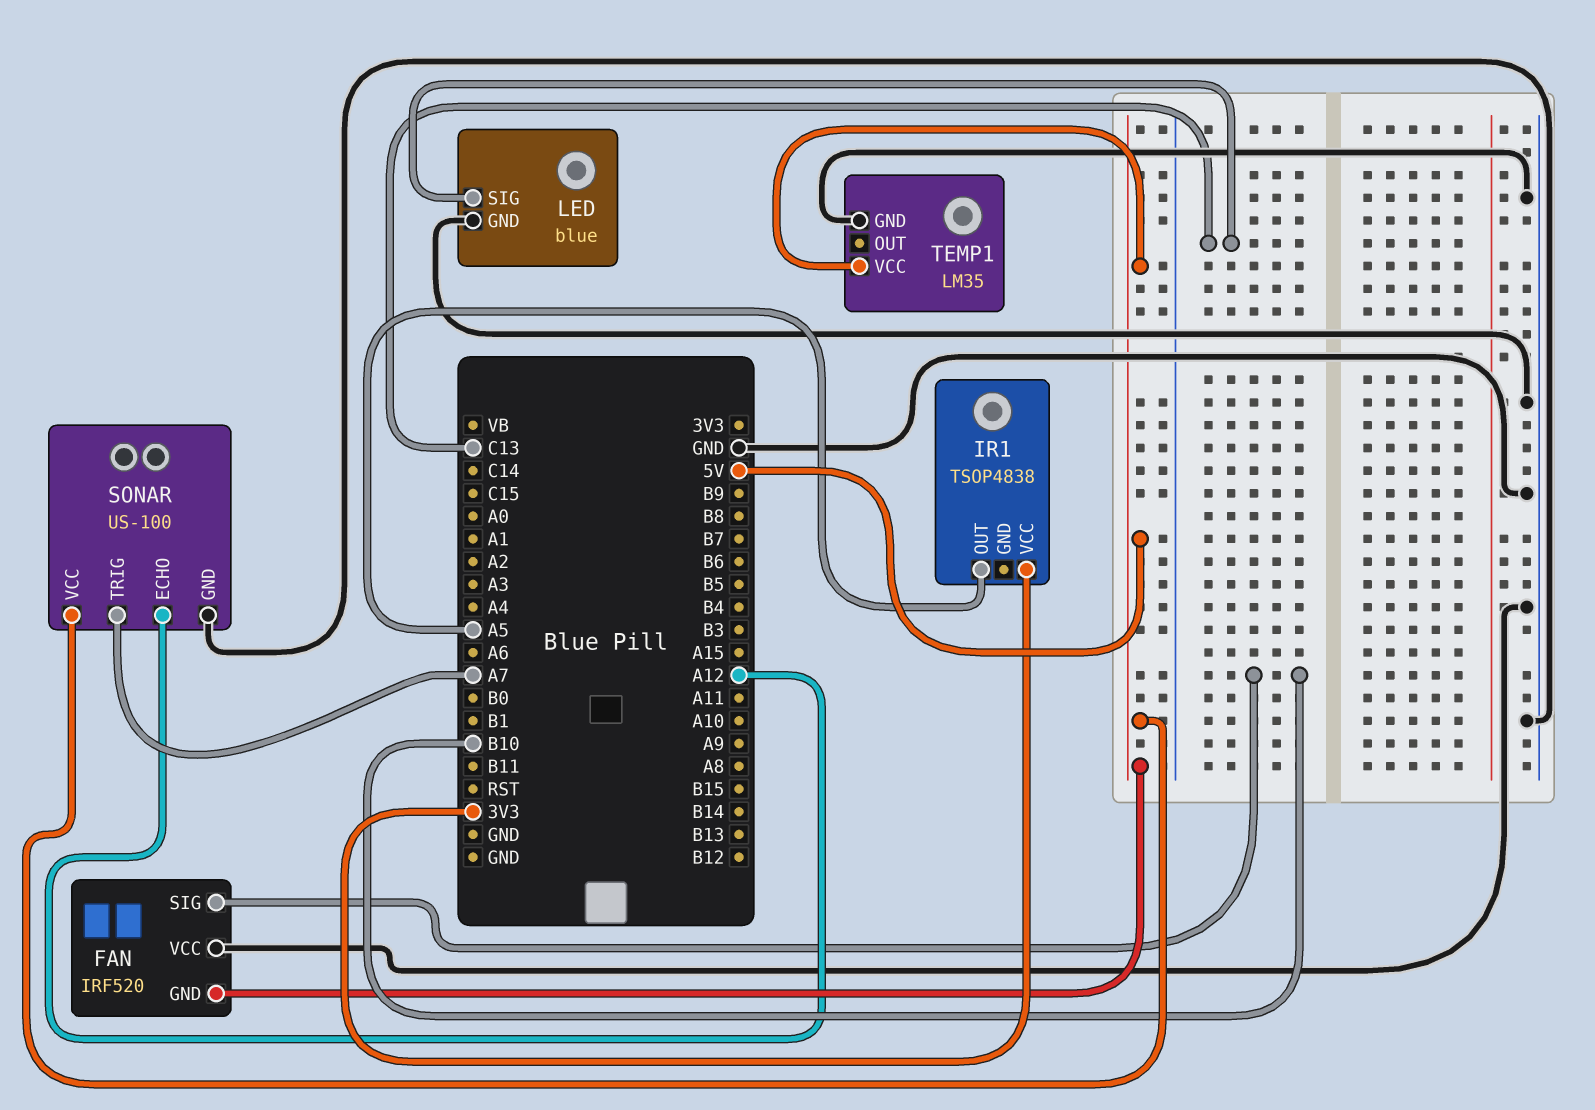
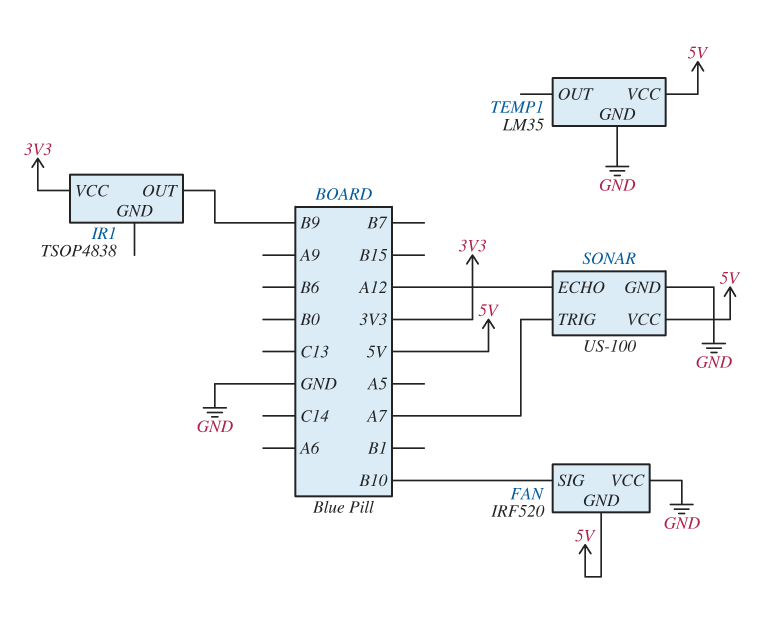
IR1 pin OUT: A5 -> B9
LED: blue -> none
LED pin GND: GND -> none
LED pin SIG: C13 -> none

